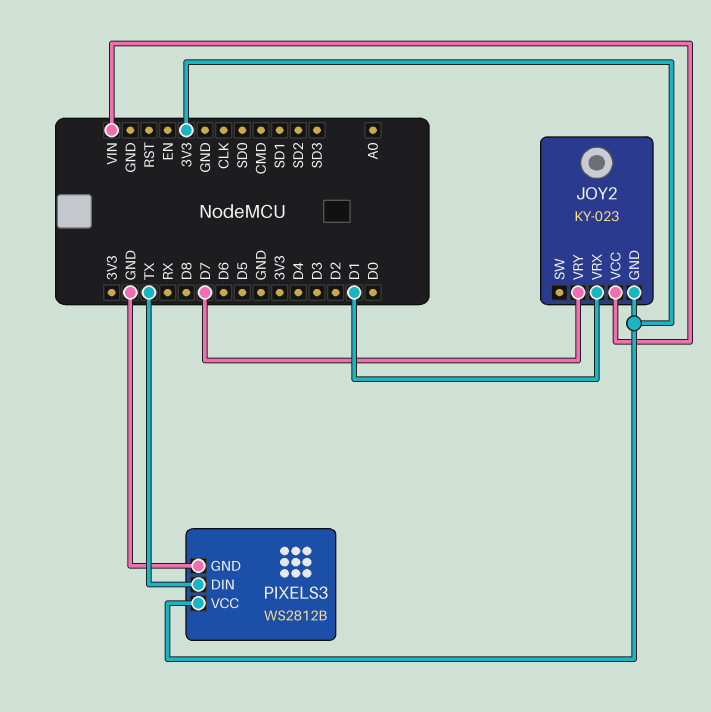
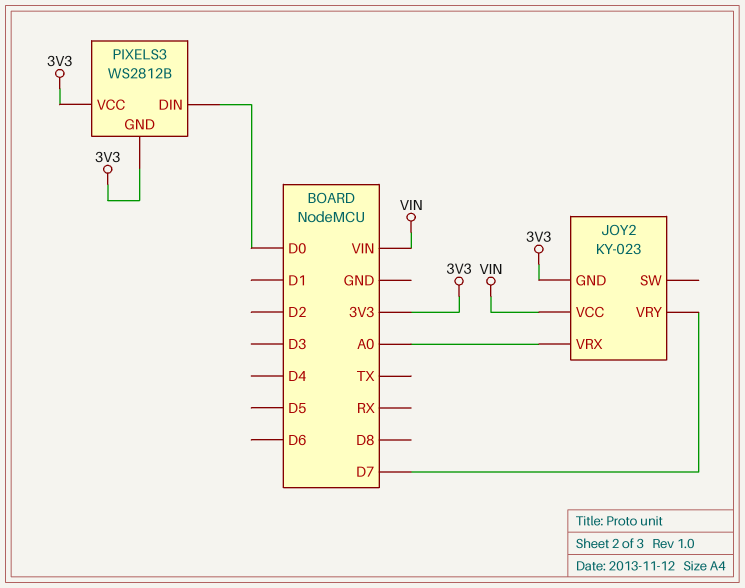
JOY2 pin VRX: D1 -> A0
PIXELS3 pin DIN: TX -> D0
PIXELS3 pin GND: GND -> 3V3

